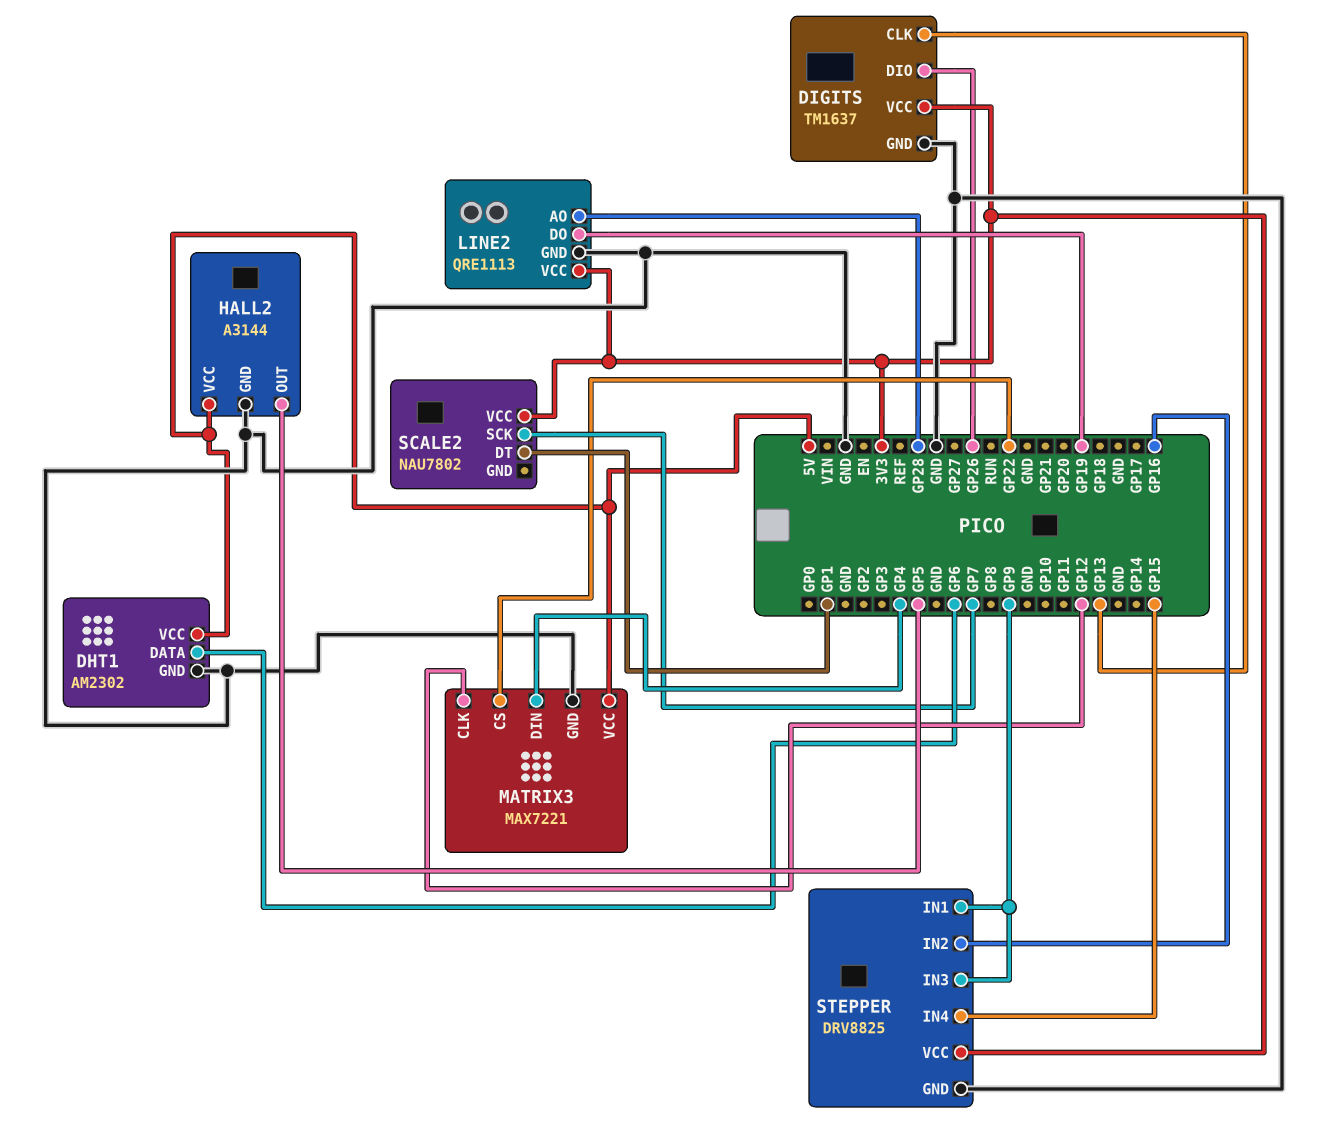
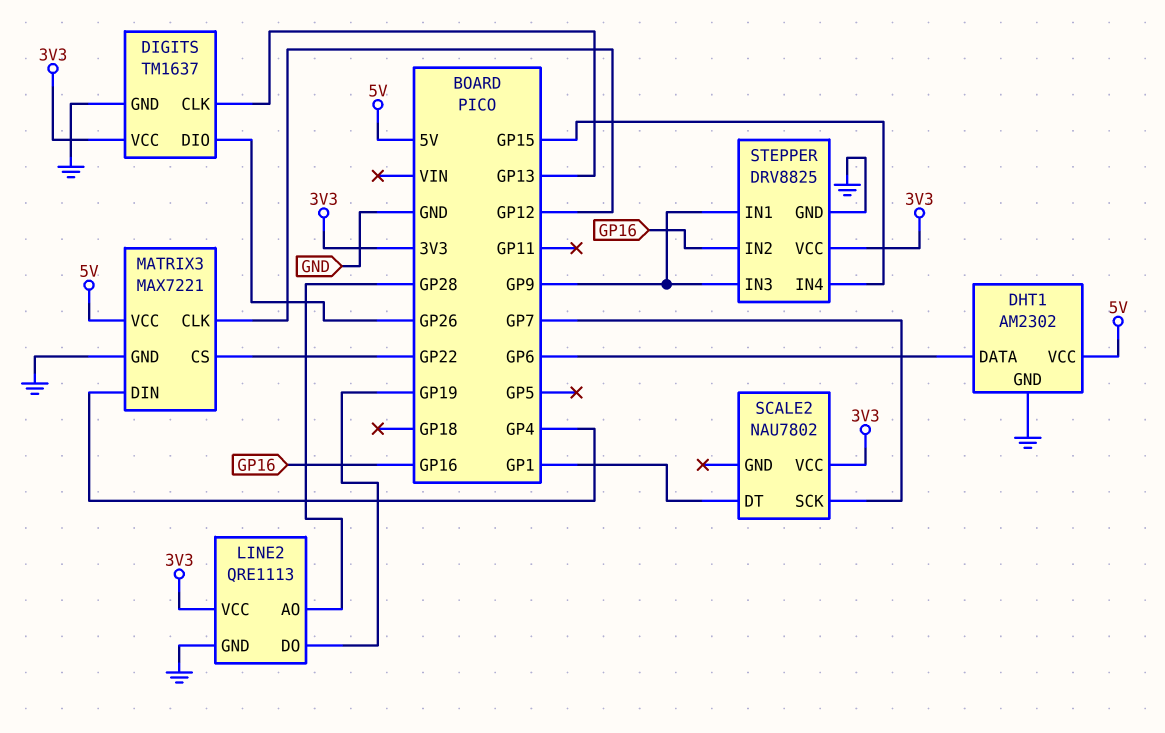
HALL2: A3144 -> none
HALL2 pin GND: GND -> none
HALL2 pin OUT: GP5 -> none
HALL2 pin VCC: 5V -> none

